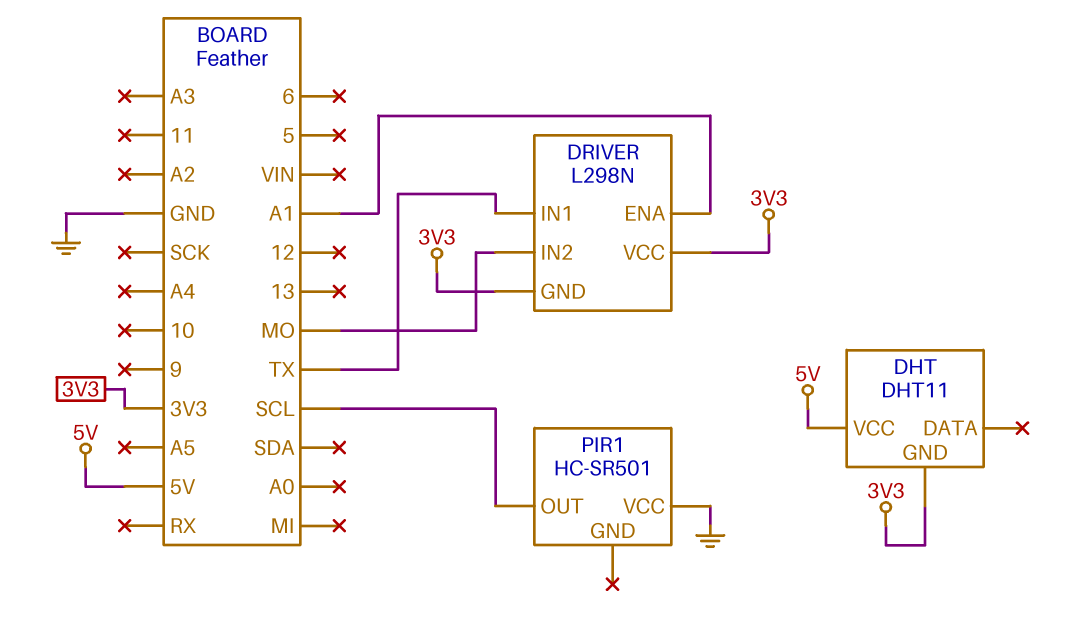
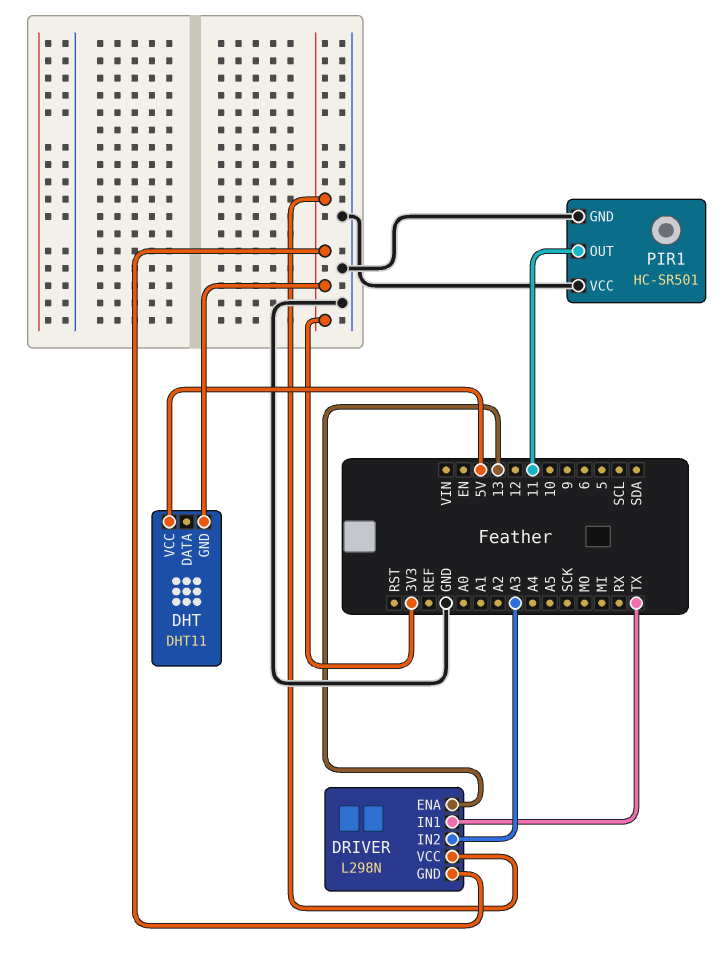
DRIVER pin ENA: A1 -> 13
DRIVER pin IN2: MO -> A3
PIR1 pin GND: none -> GND
PIR1 pin OUT: SCL -> 11

